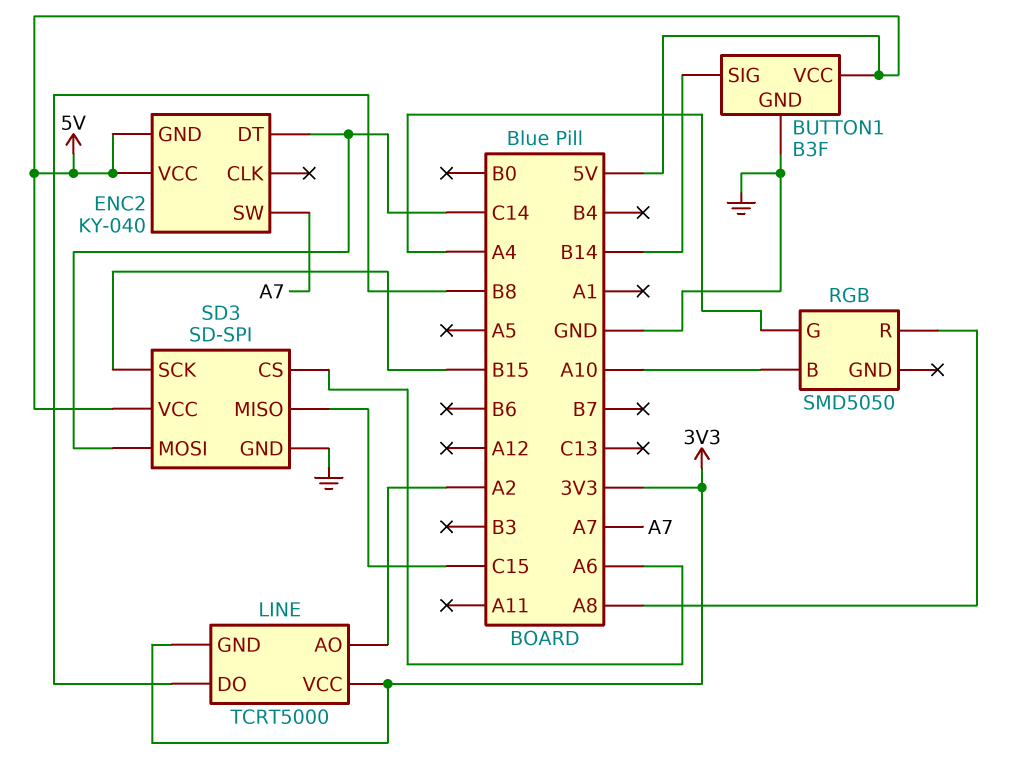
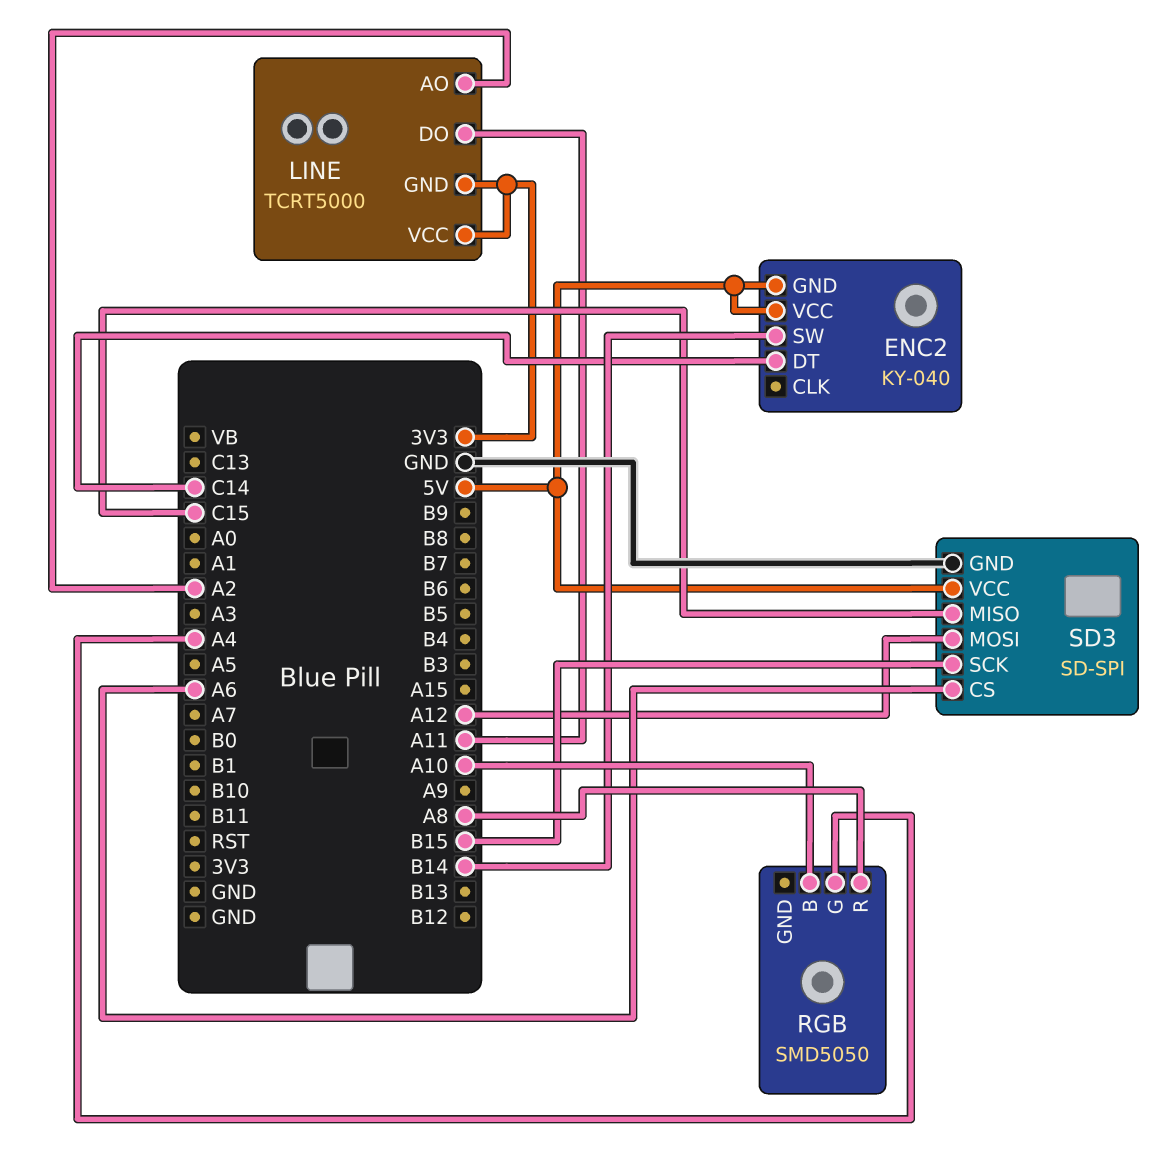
BUTTON1: B3F -> none
BUTTON1 pin GND: GND -> none
BUTTON1 pin SIG: B14 -> none
BUTTON1 pin VCC: 5V -> none
ENC2 pin SW: A7 -> B14
LINE pin DO: B8 -> A11
SD3 pin MOSI: C14 -> A12

